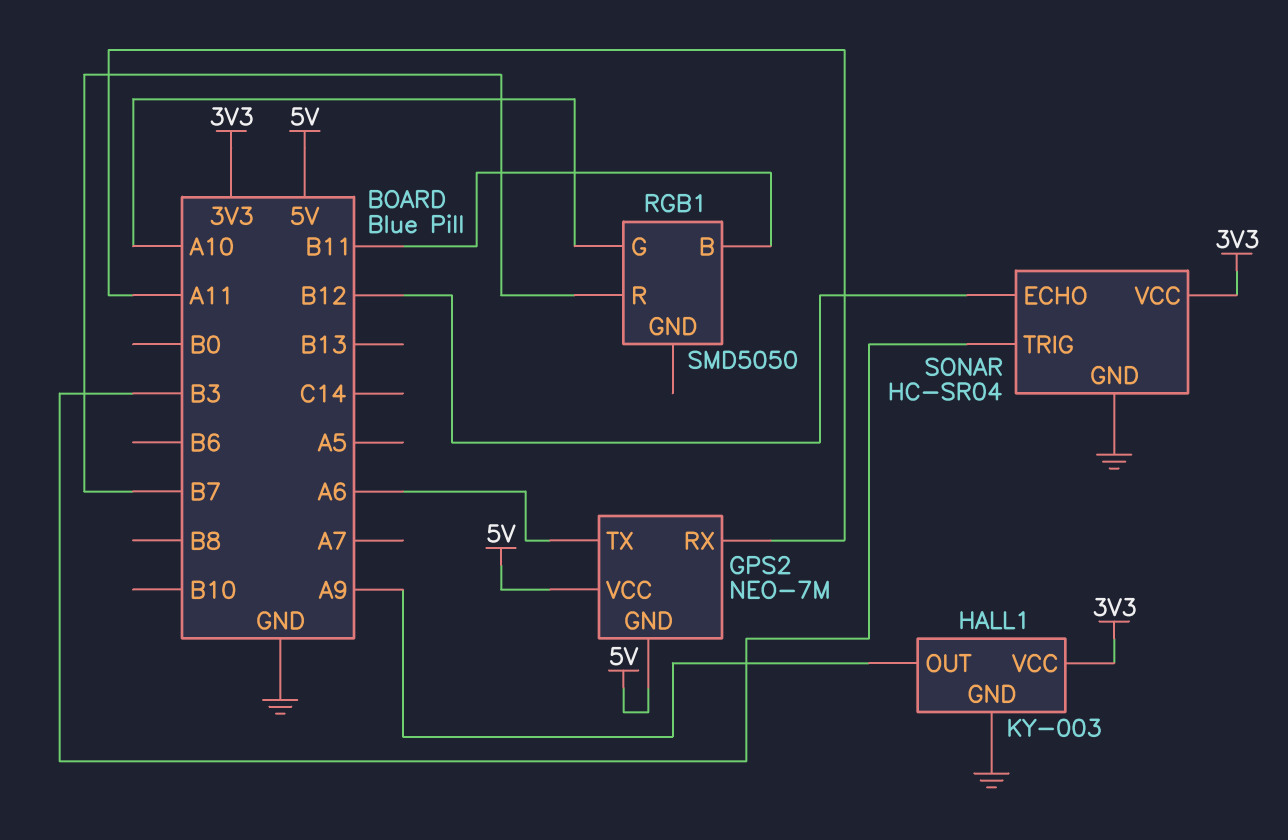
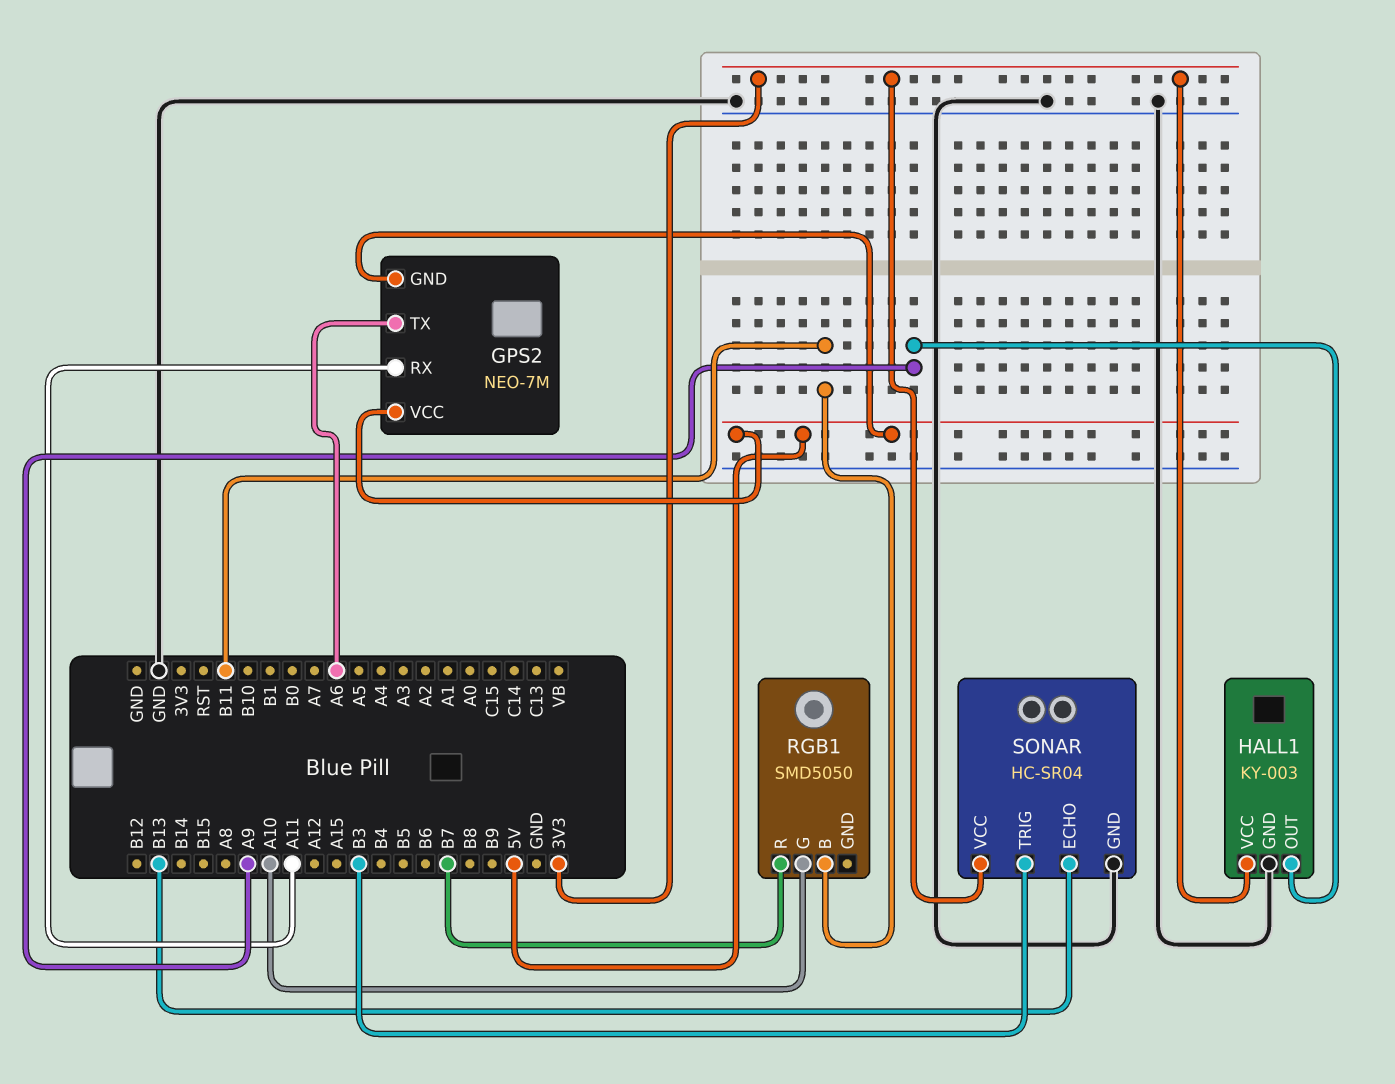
SONAR pin ECHO: B12 -> B13

